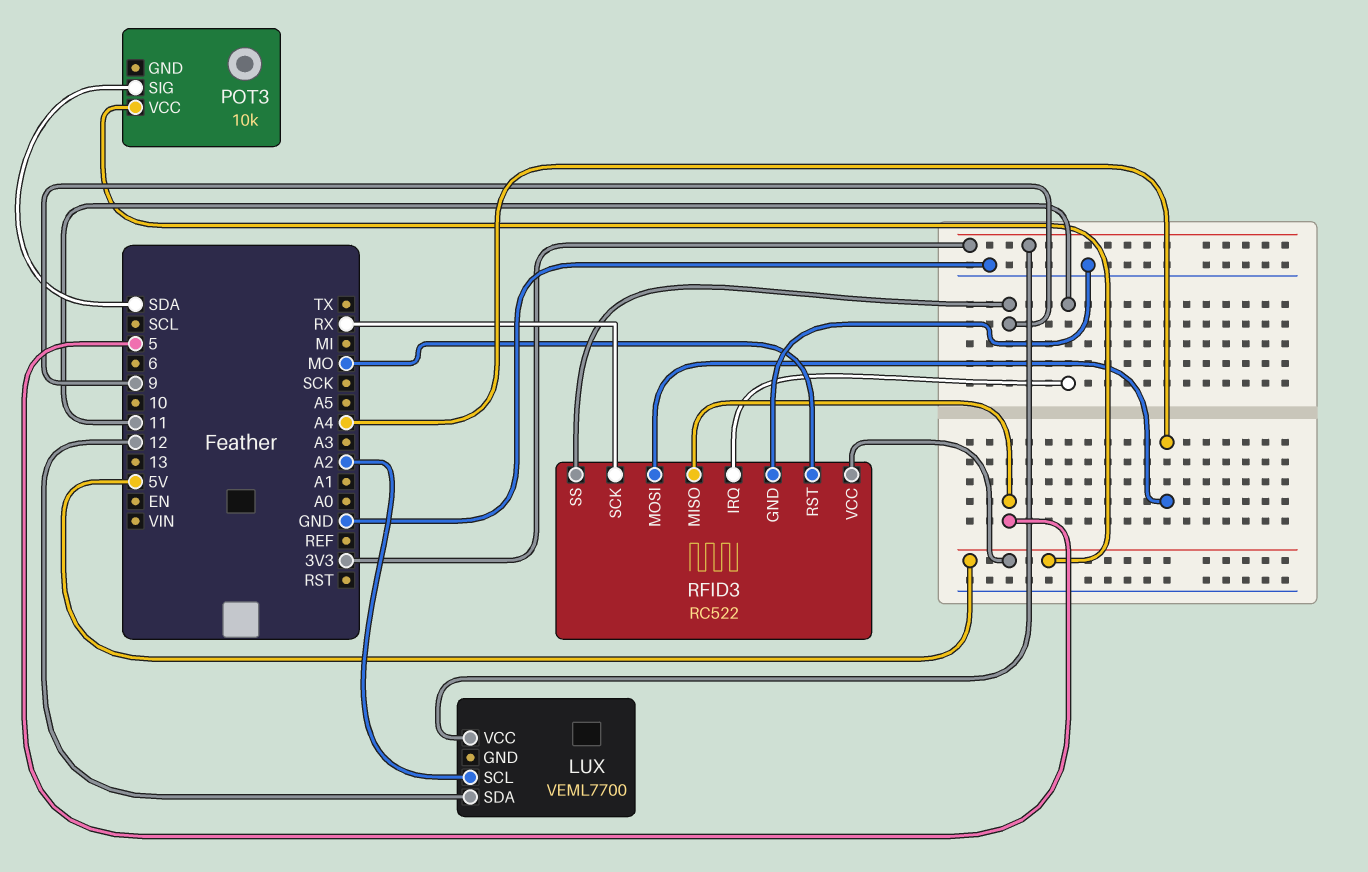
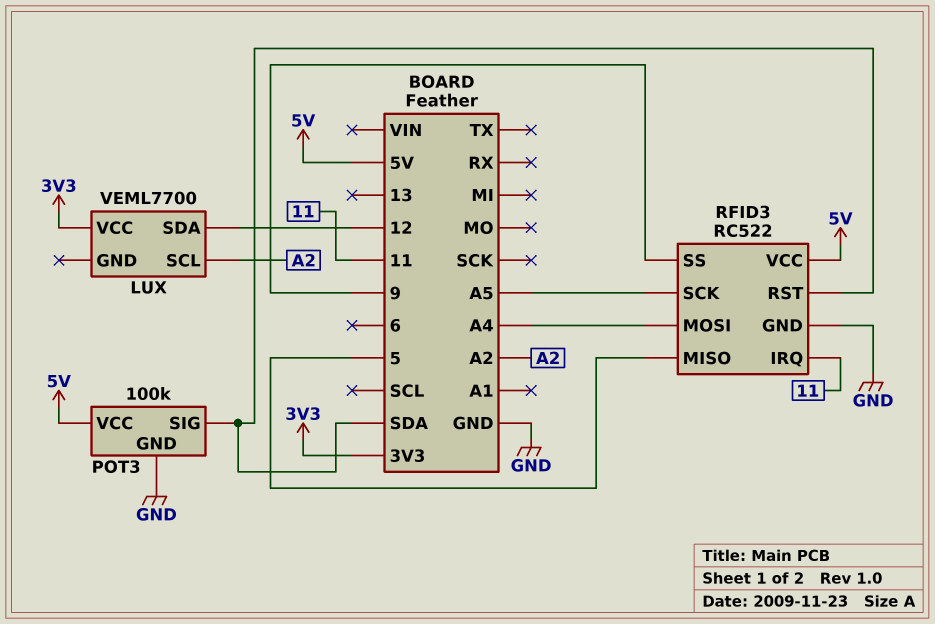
POT3: 10k -> 100k
POT3 pin GND: none -> GND
RFID3 pin RST: MO -> SDA
RFID3 pin SCK: RX -> A5

